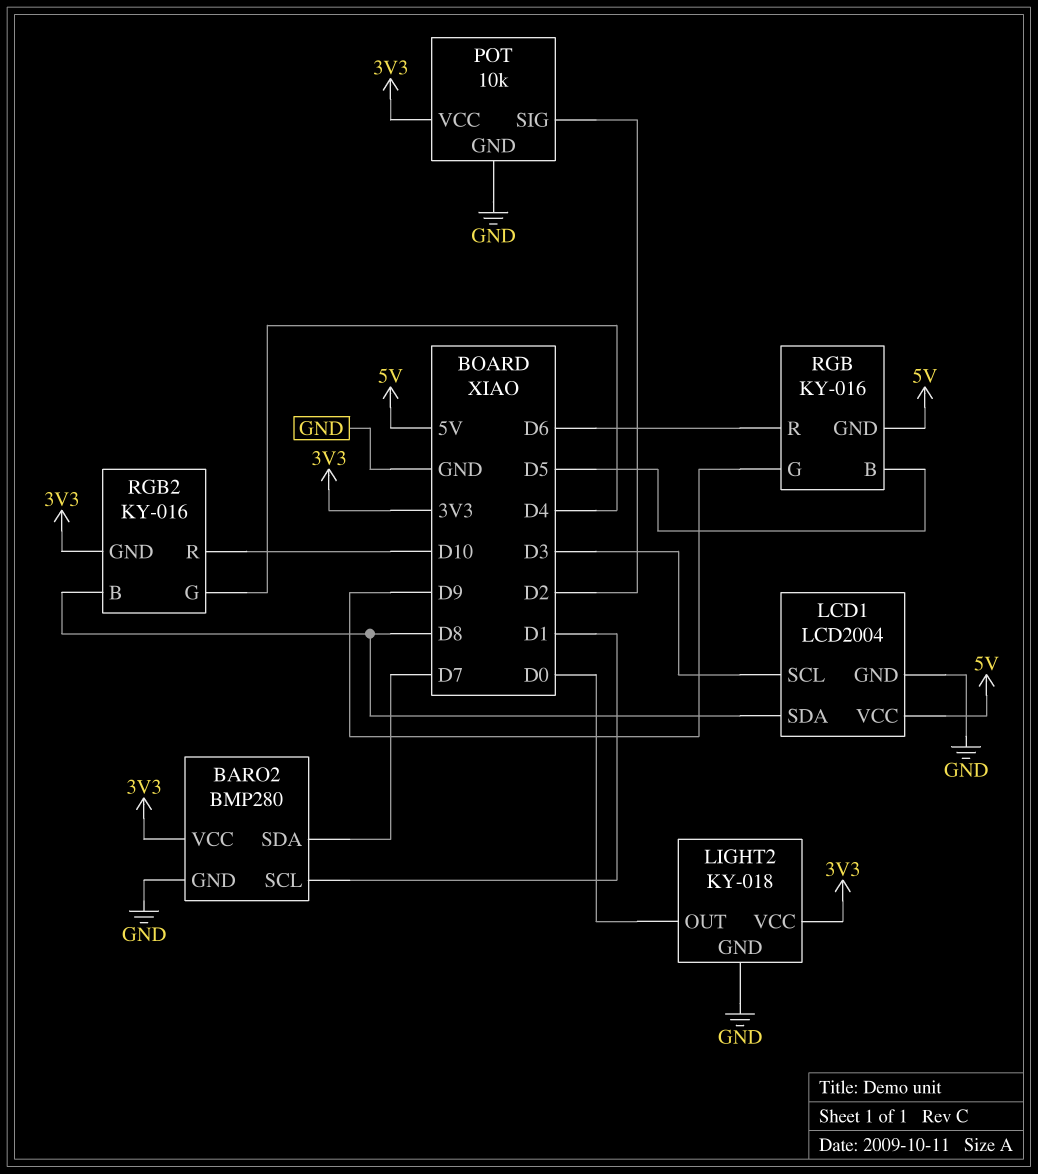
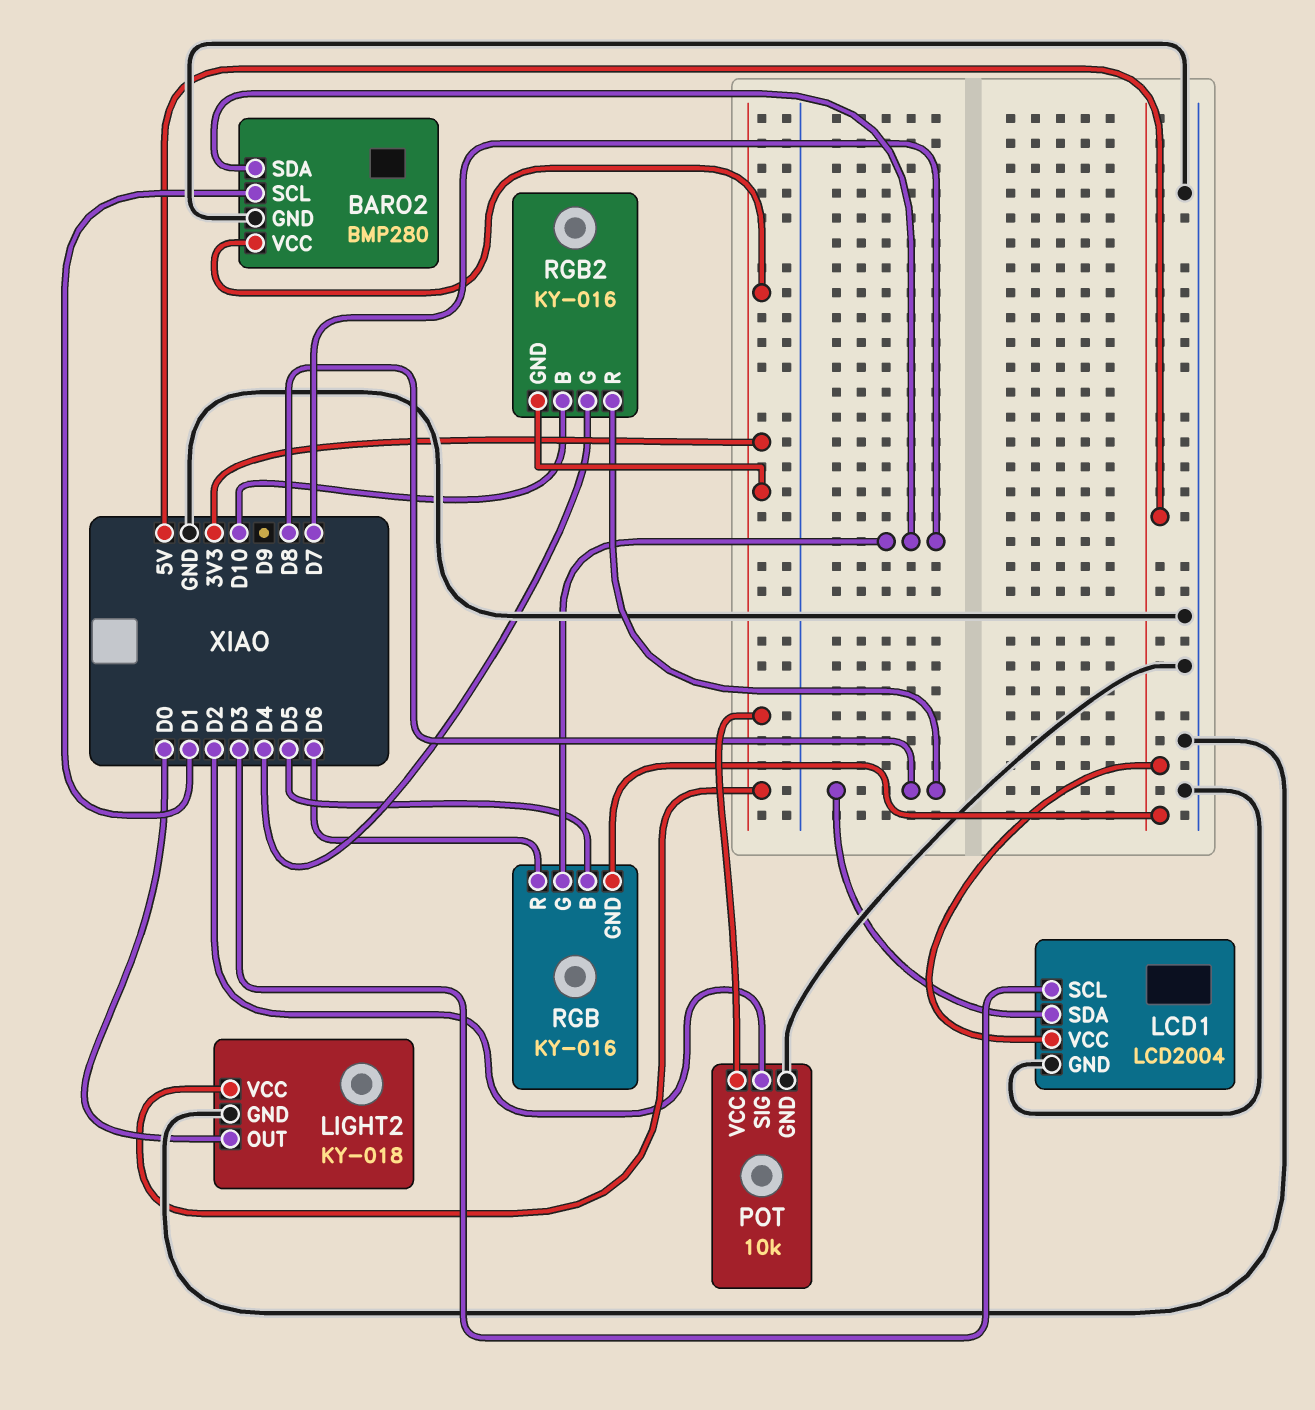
RGB pin G: D9 -> D7
RGB2 pin B: D8 -> D10
RGB2 pin R: D10 -> D8

